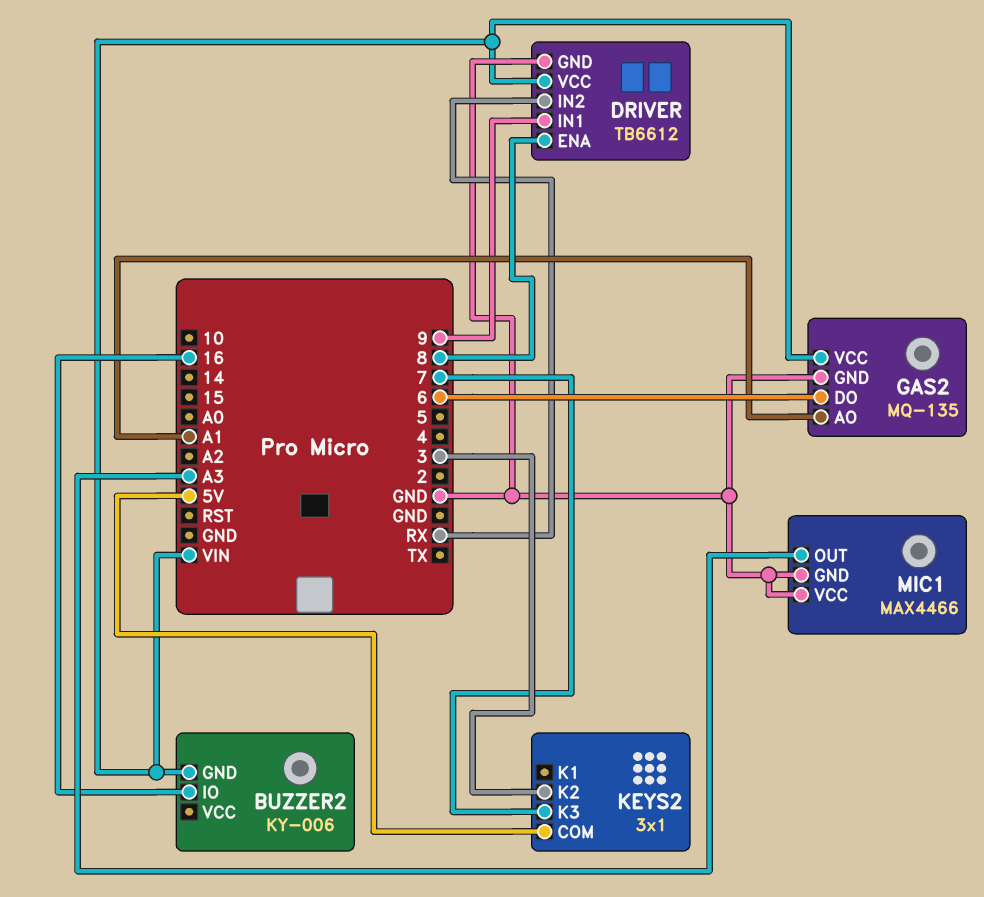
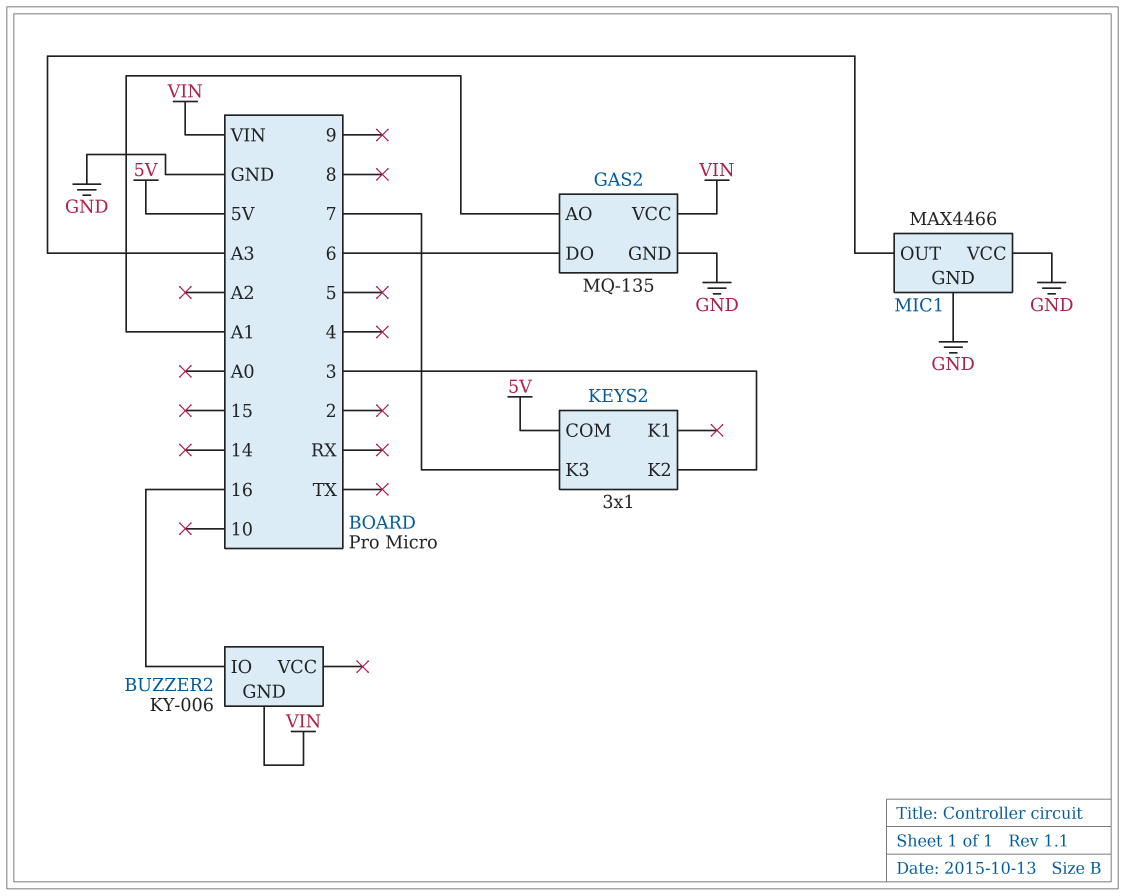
DRIVER: TB6612 -> none
DRIVER pin ENA: 8 -> none
DRIVER pin GND: GND -> none
DRIVER pin IN1: 9 -> none
DRIVER pin IN2: RX -> none
DRIVER pin VCC: VIN -> none

